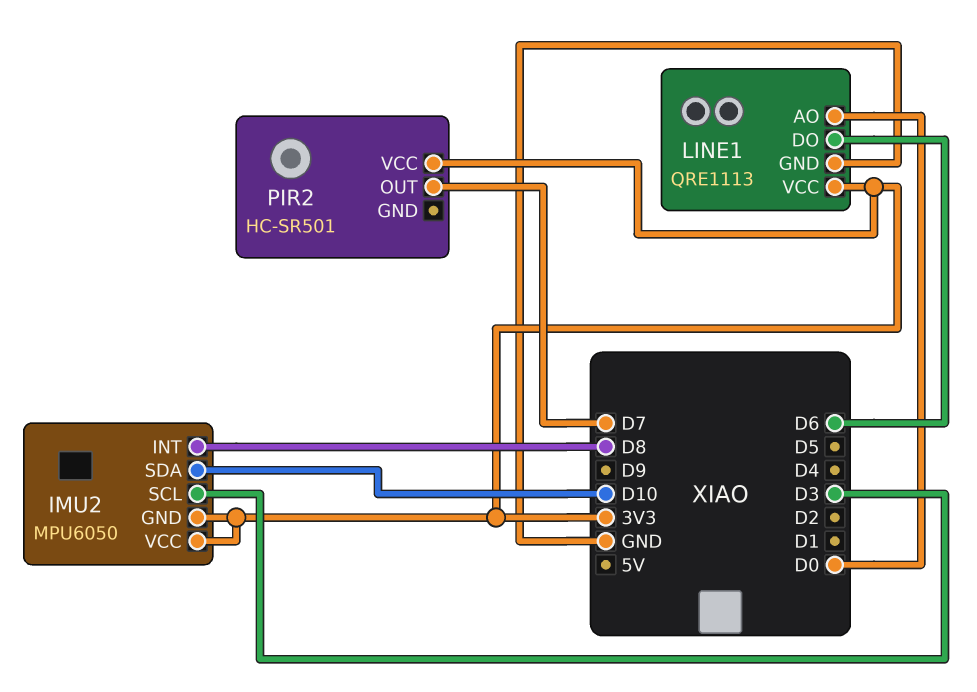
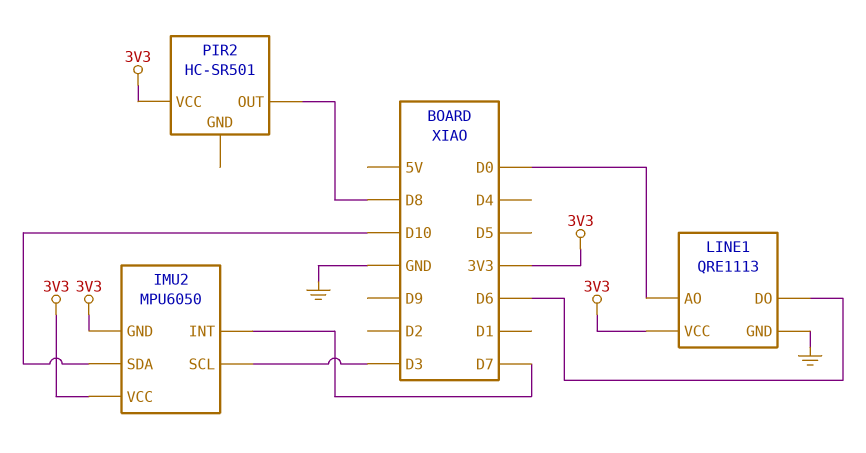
IMU2 pin INT: D8 -> D7
PIR2 pin OUT: D7 -> D8

